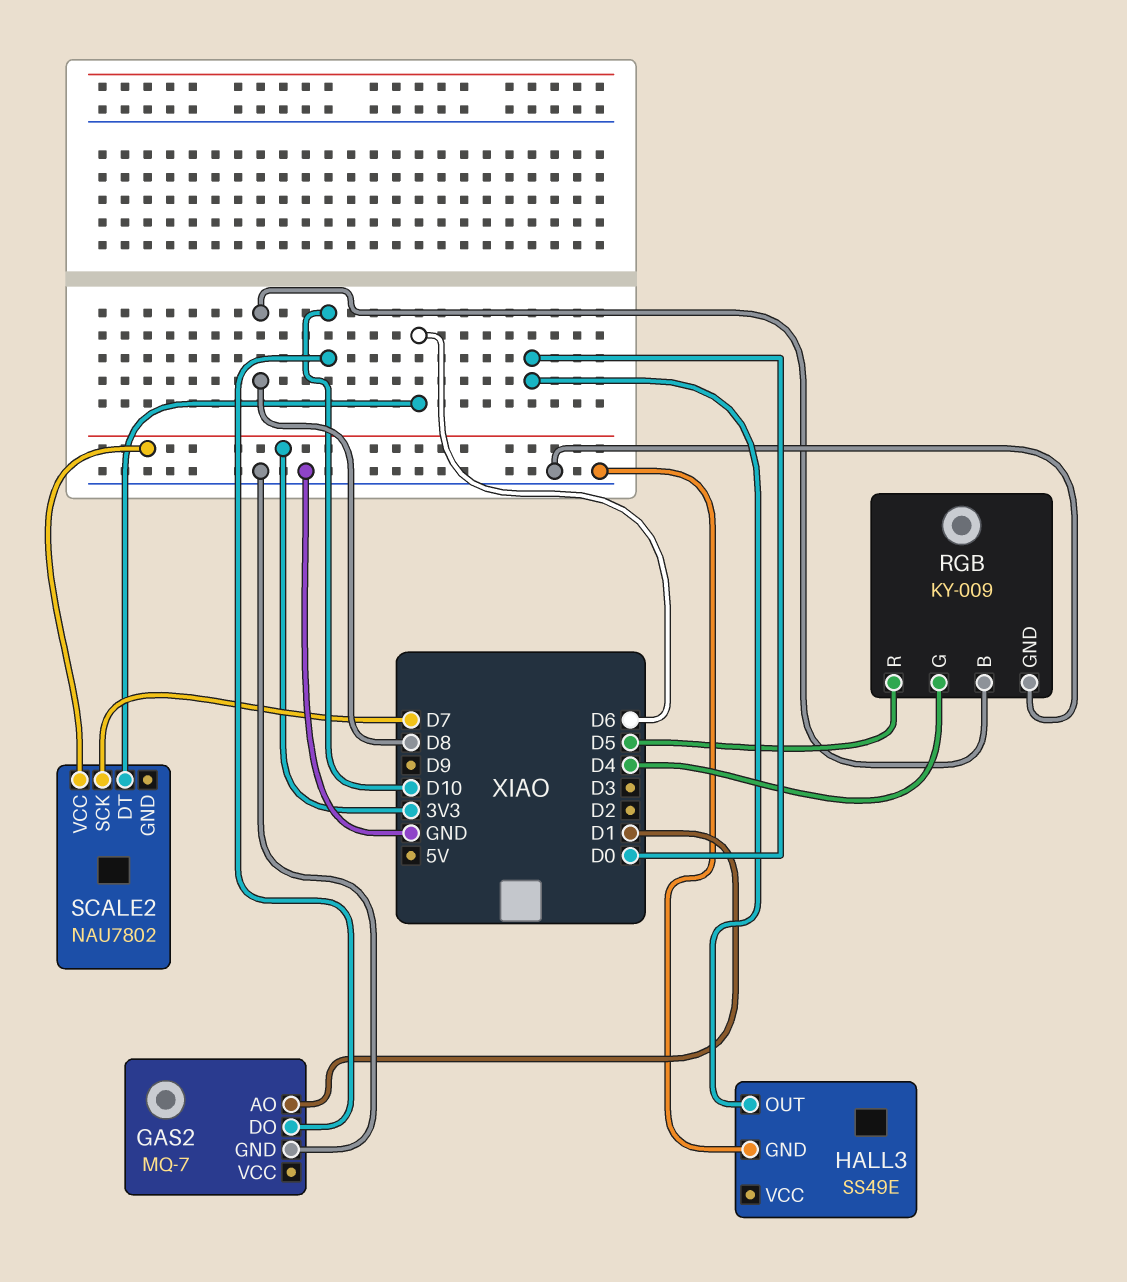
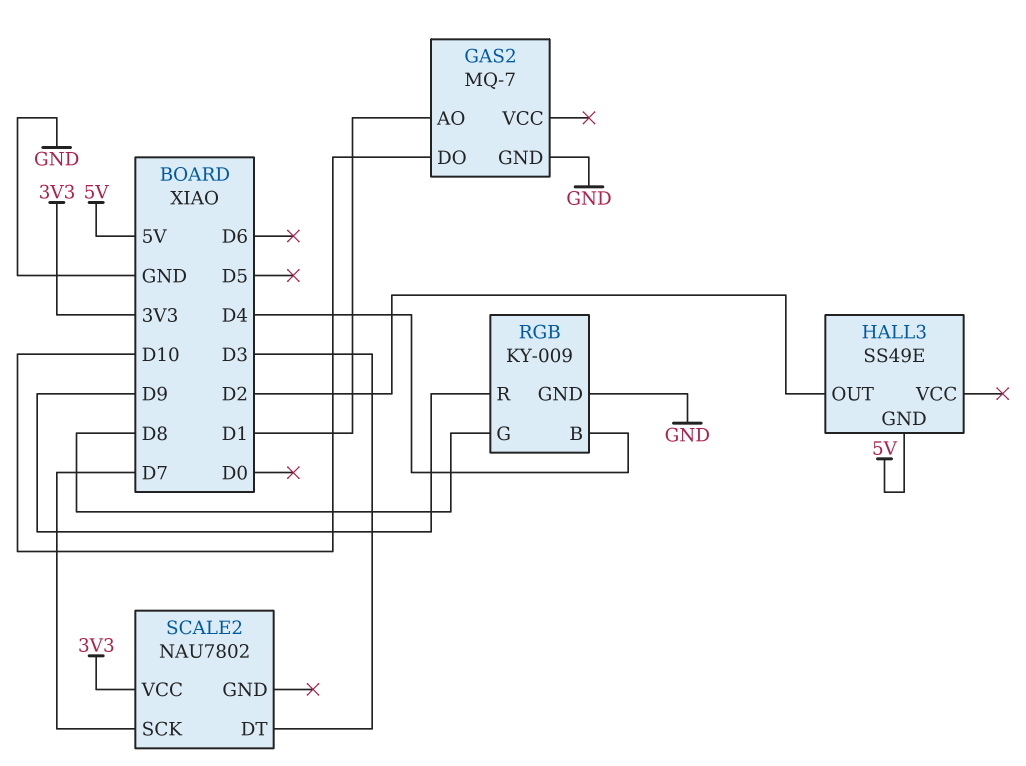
HALL3 pin GND: GND -> 5V
HALL3 pin OUT: D0 -> D2
RGB pin B: D8 -> D4
RGB pin G: D4 -> D8
RGB pin R: D5 -> D9
SCALE2 pin DT: D6 -> D3

